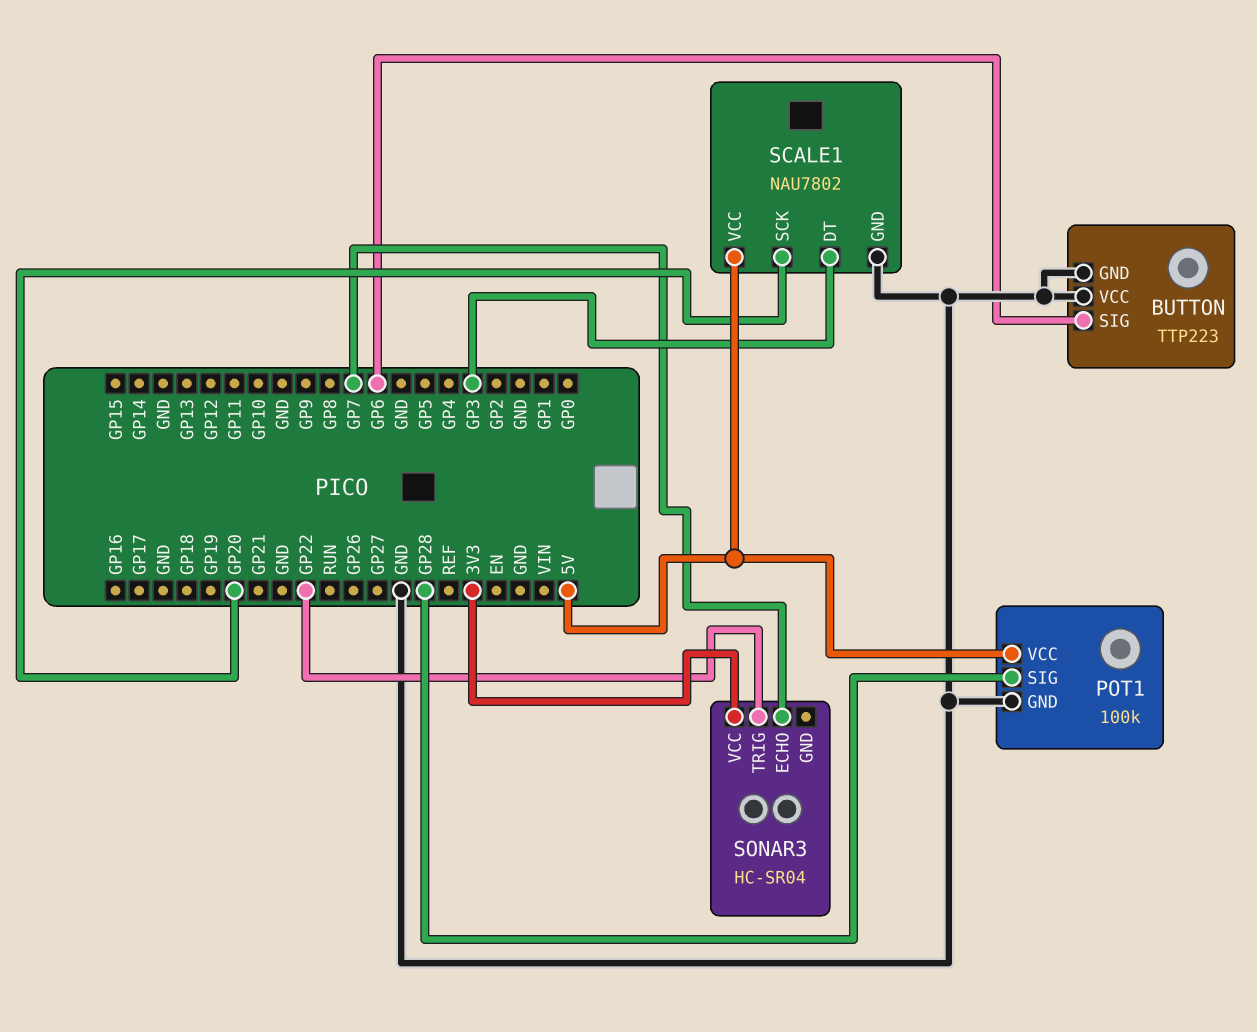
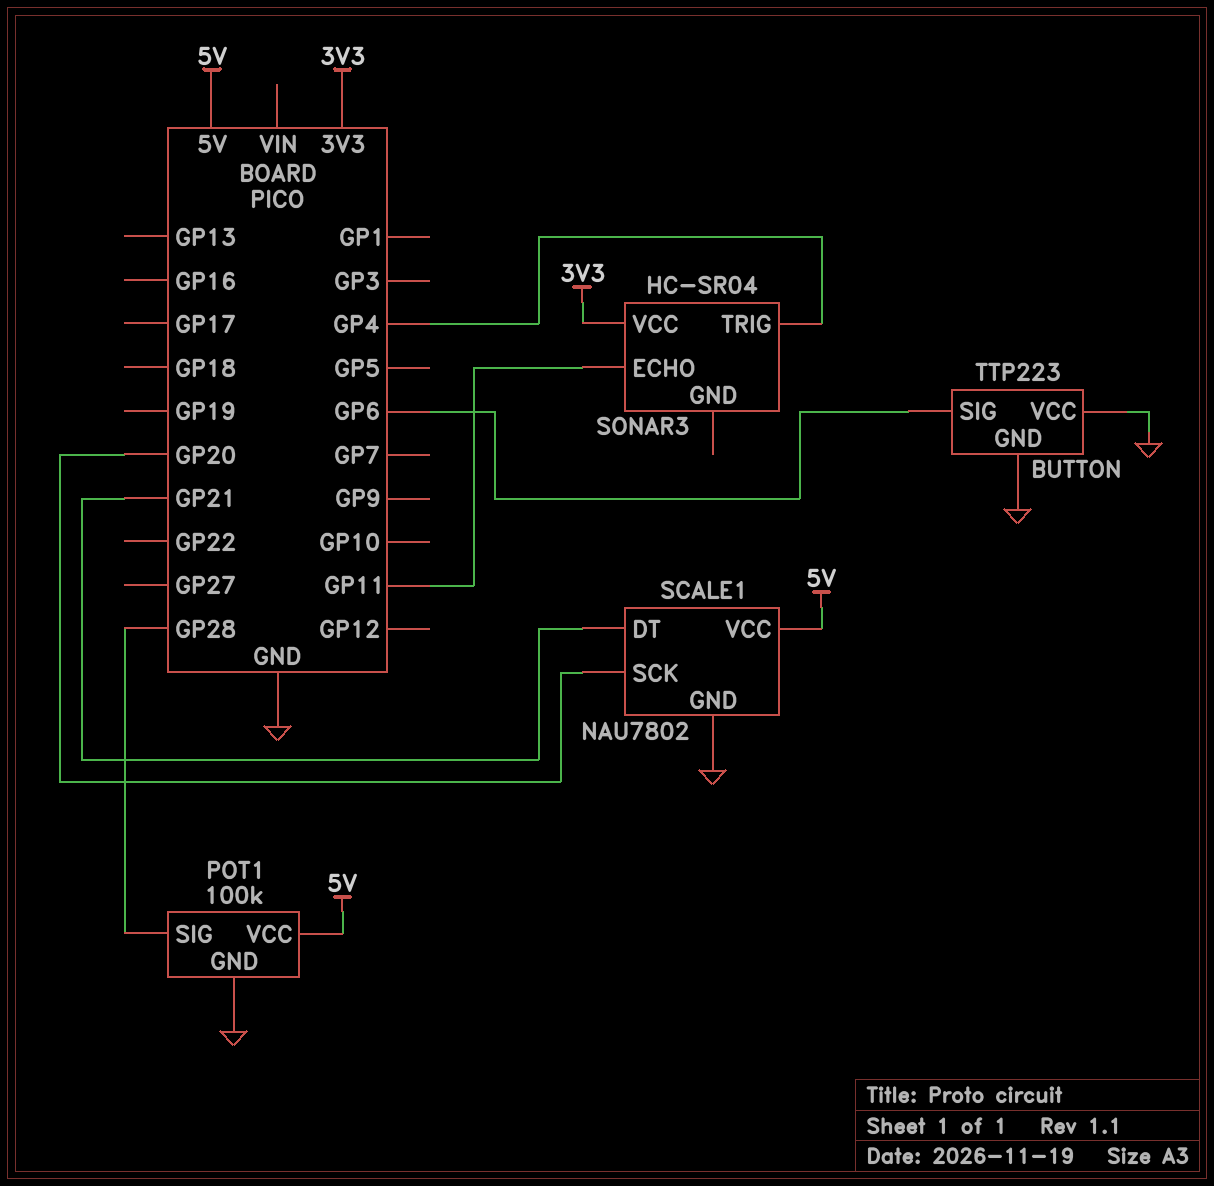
SCALE1 pin DT: GP3 -> GP21
SONAR3 pin ECHO: GP7 -> GP11
SONAR3 pin TRIG: GP22 -> GP4

